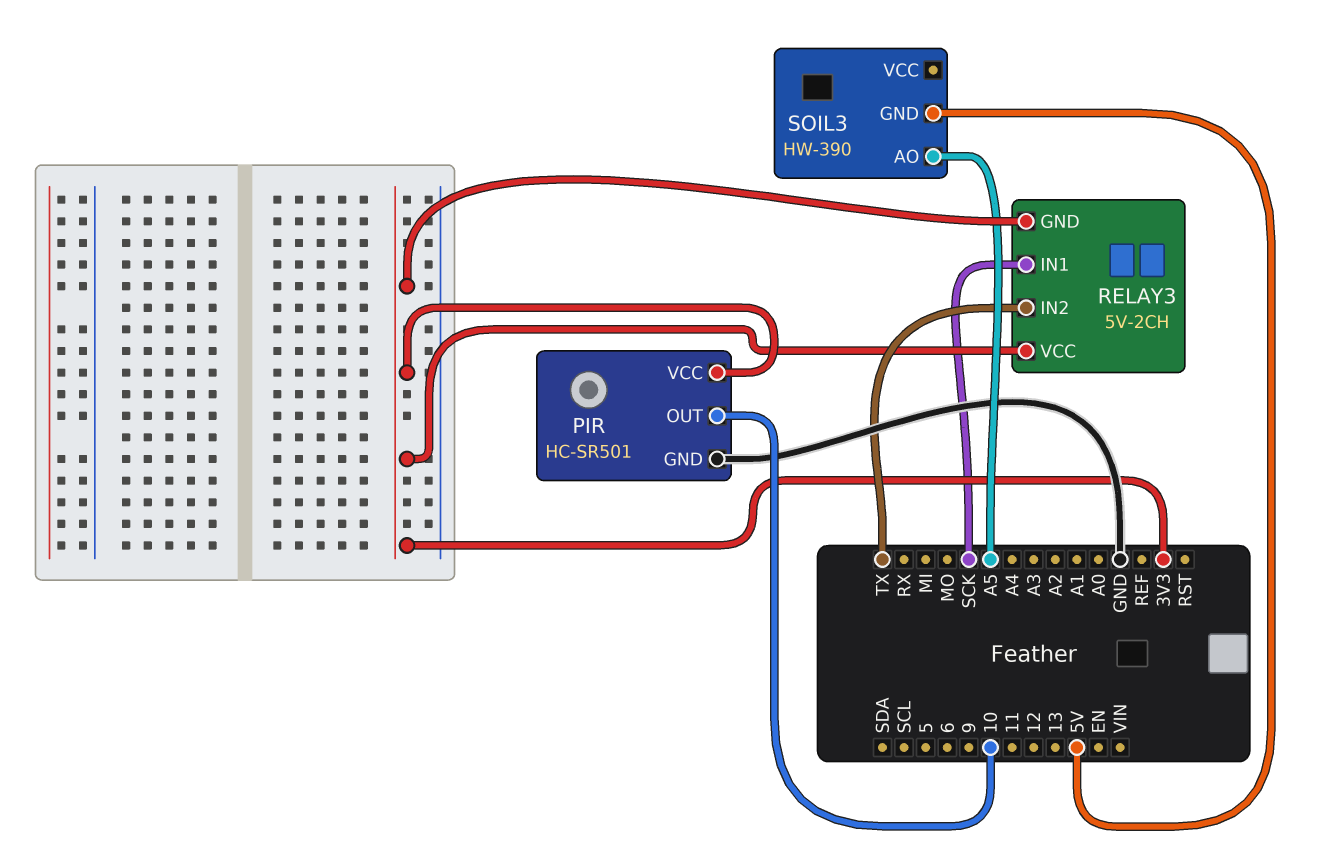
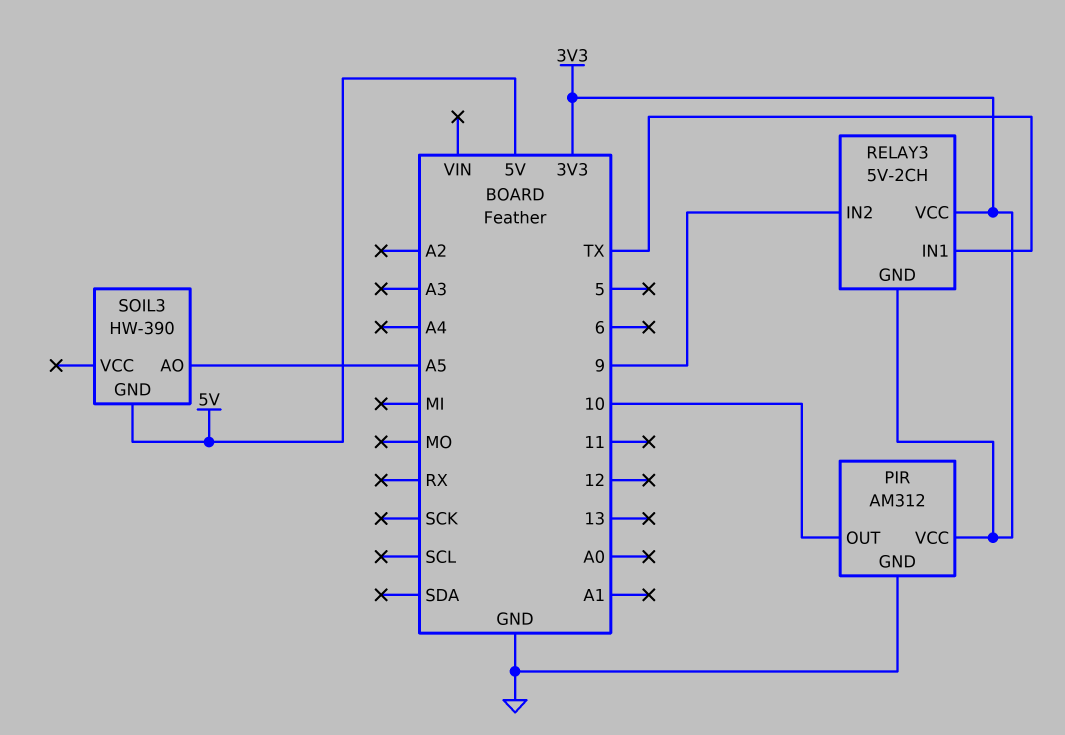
PIR: HC-SR501 -> AM312
RELAY3 pin IN1: SCK -> TX
RELAY3 pin IN2: TX -> 9

